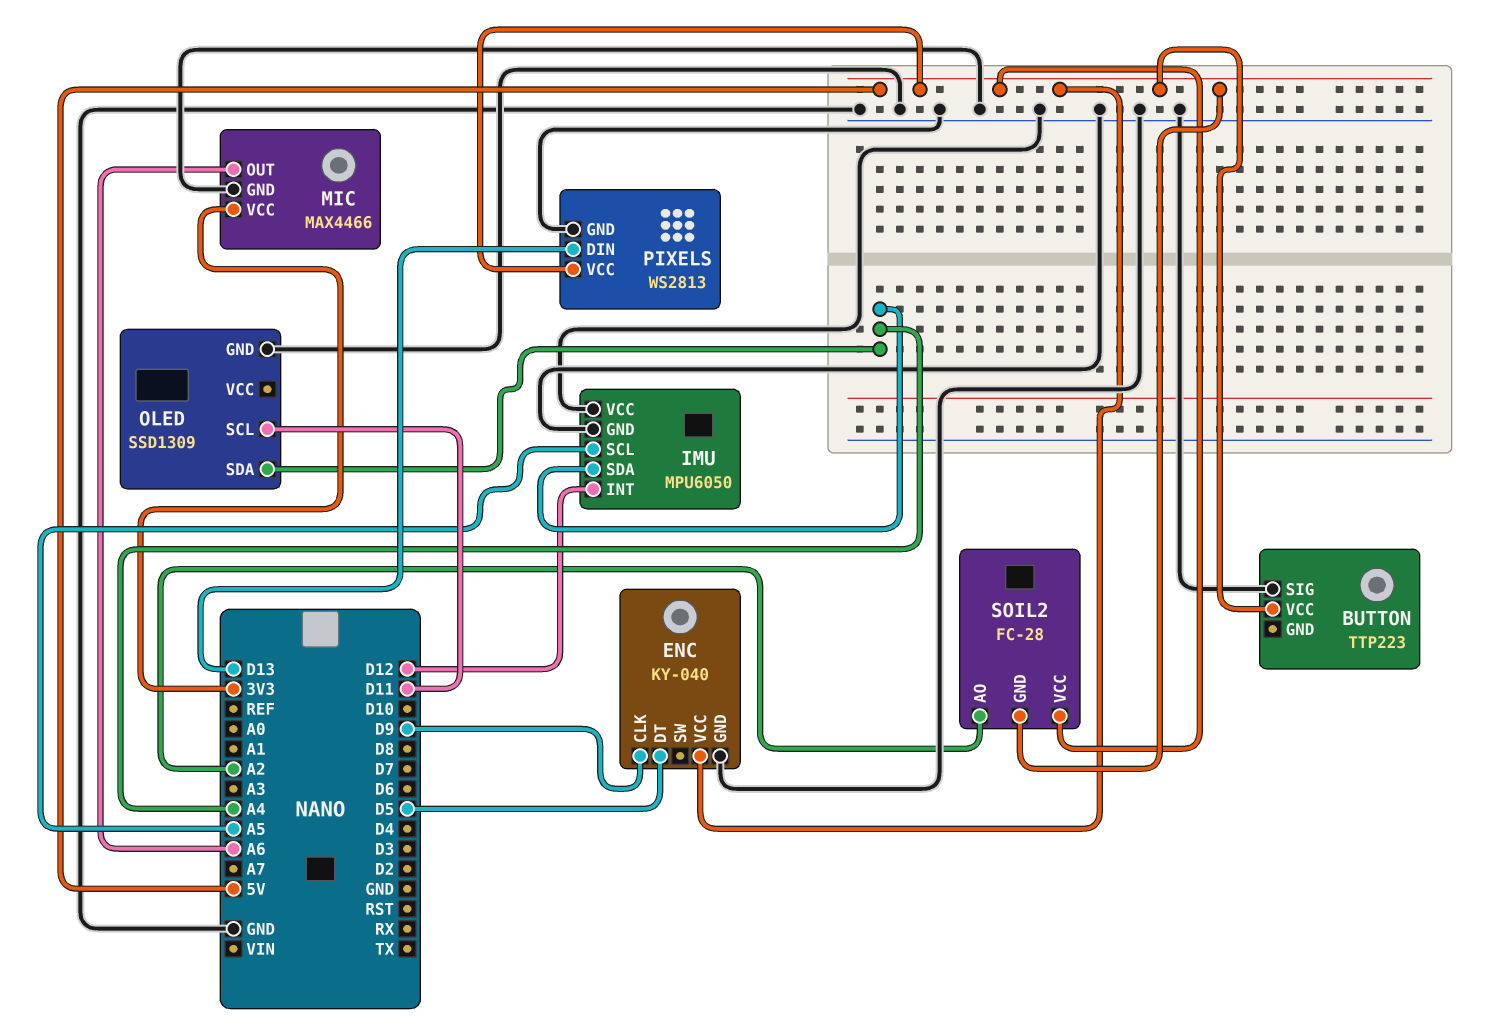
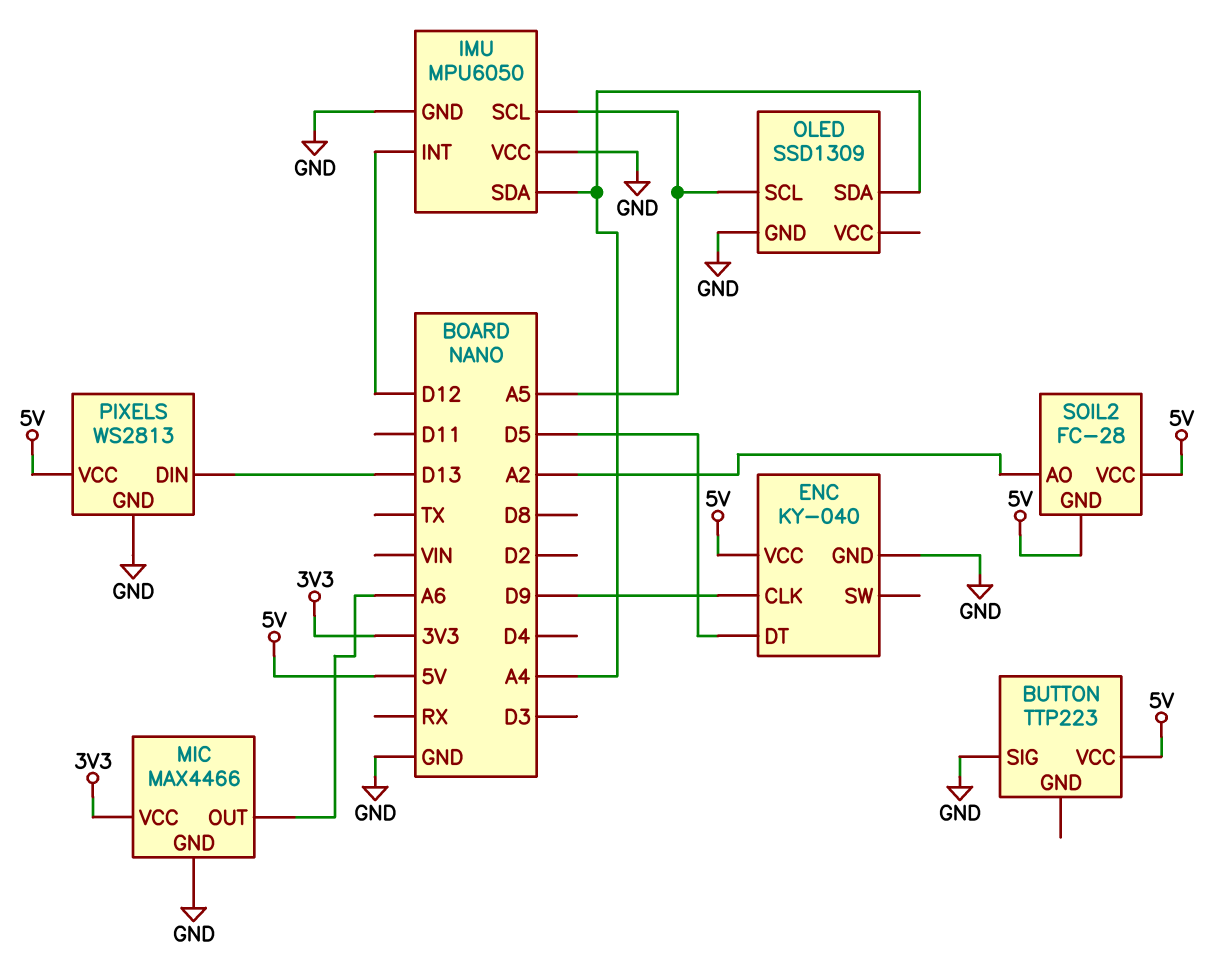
OLED pin SCL: D11 -> A5

